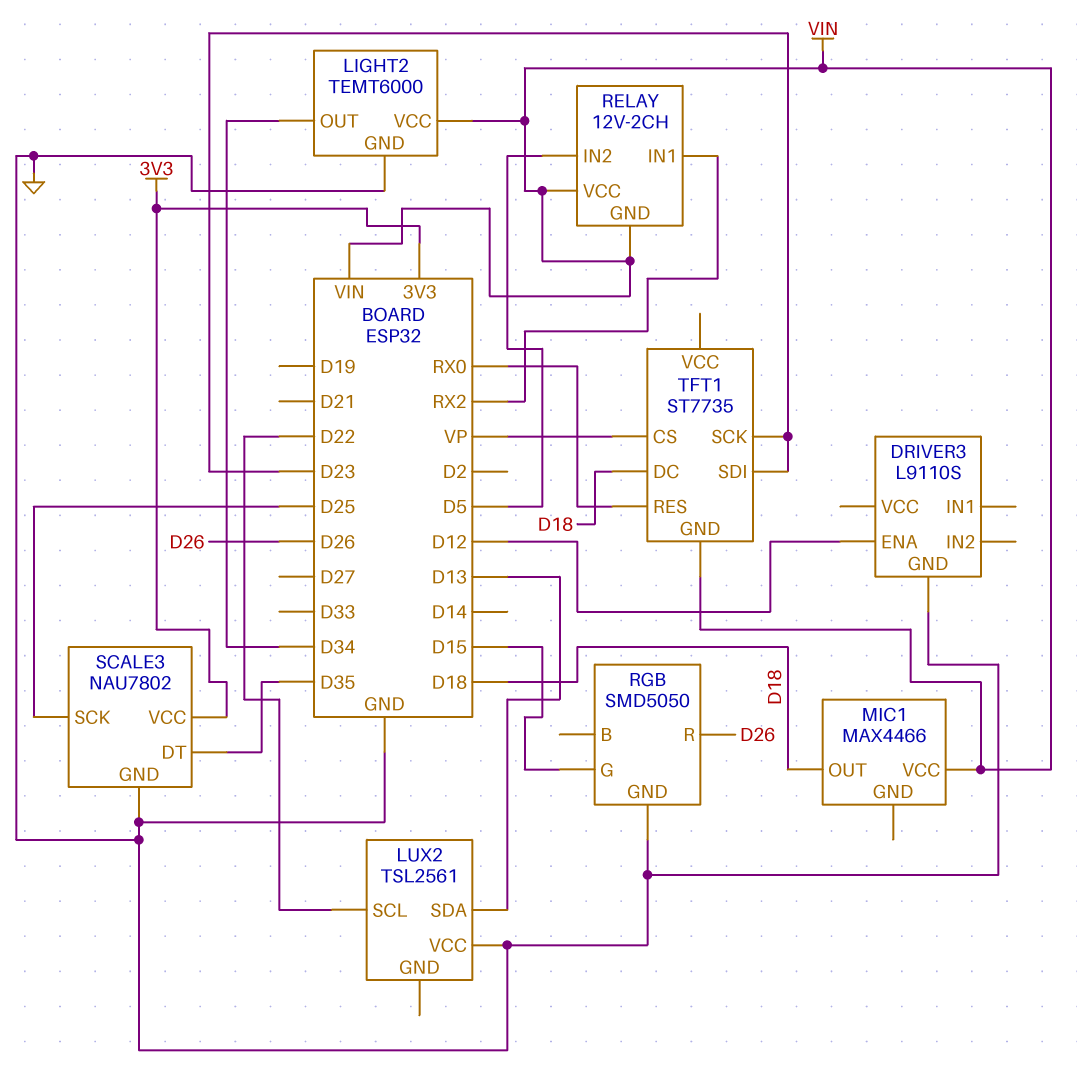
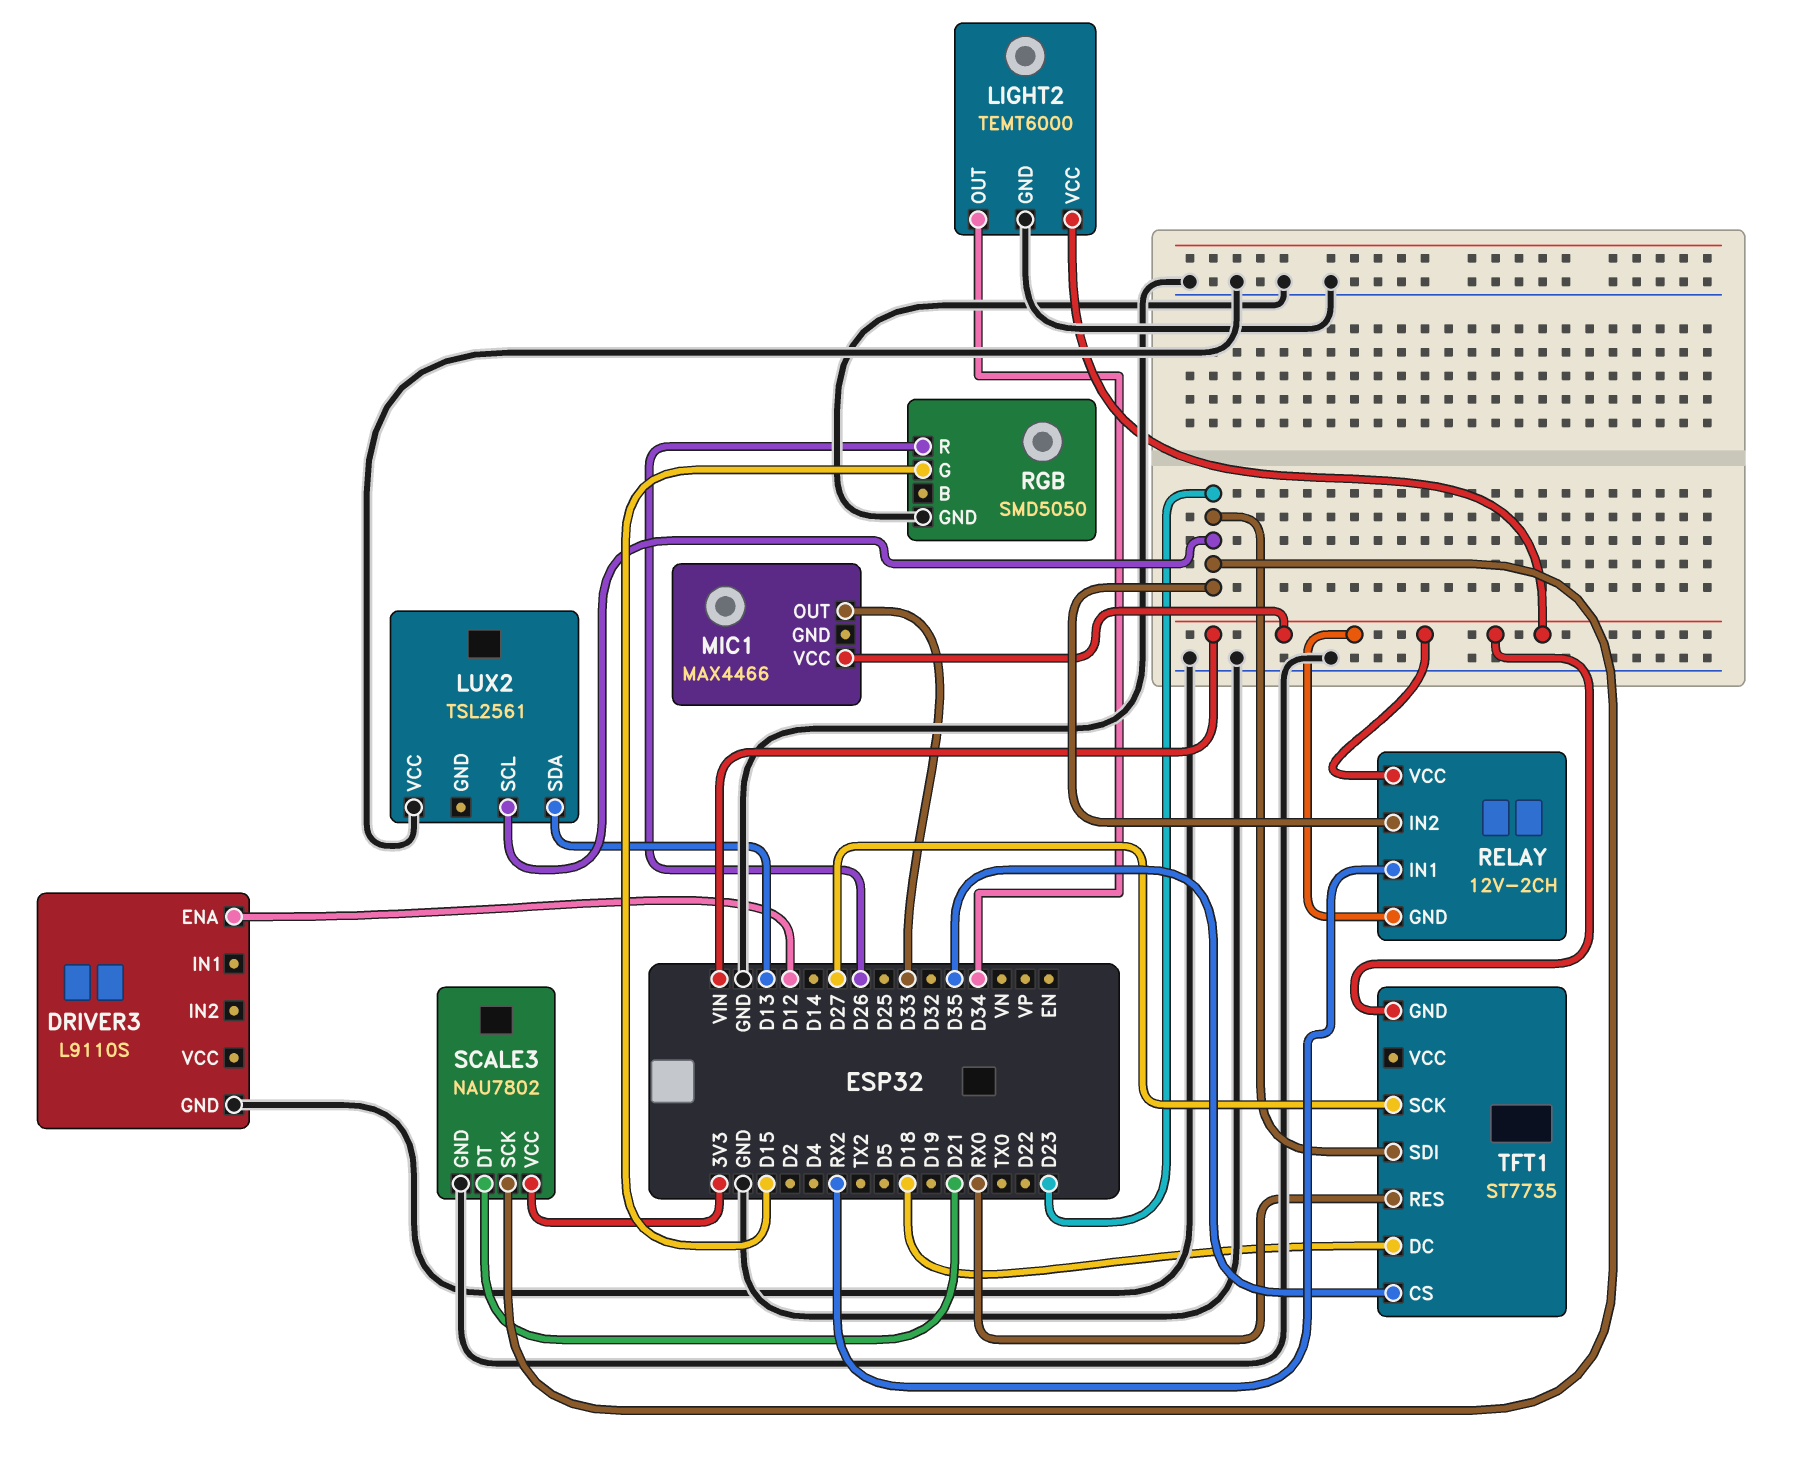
LUX2 pin SCL: D22 -> D23
MIC1 pin OUT: D18 -> D33
RELAY pin IN2: D5 -> D23
SCALE3 pin DT: D35 -> D21
SCALE3 pin SCK: D25 -> D23
TFT1 pin CS: VP -> D35
TFT1 pin SCK: D23 -> D27

